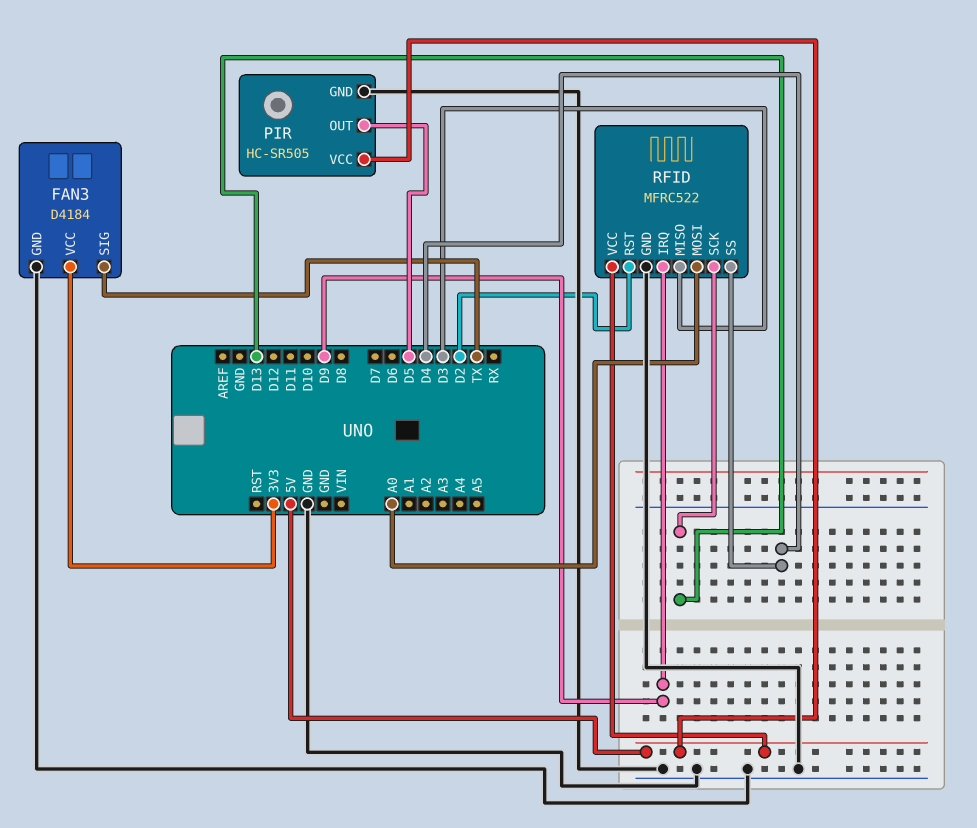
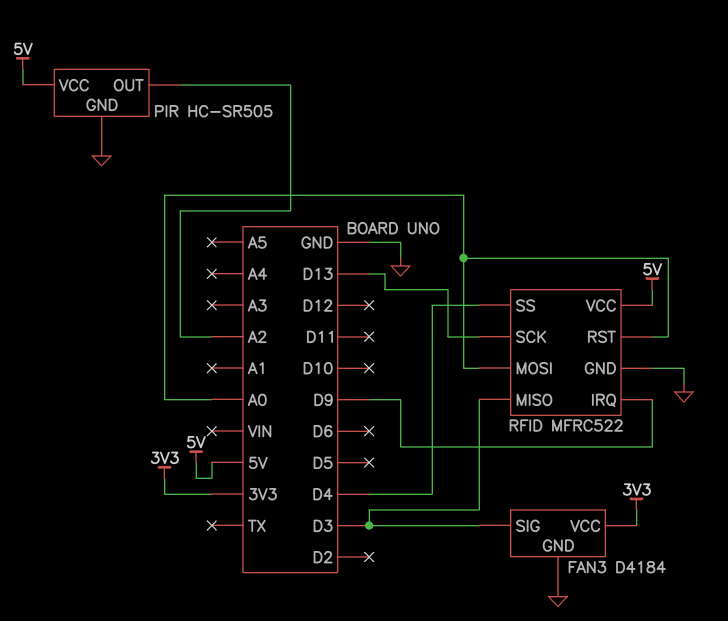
FAN3 pin SIG: TX -> D3
PIR pin OUT: D5 -> A2
RFID pin RST: D2 -> A0

